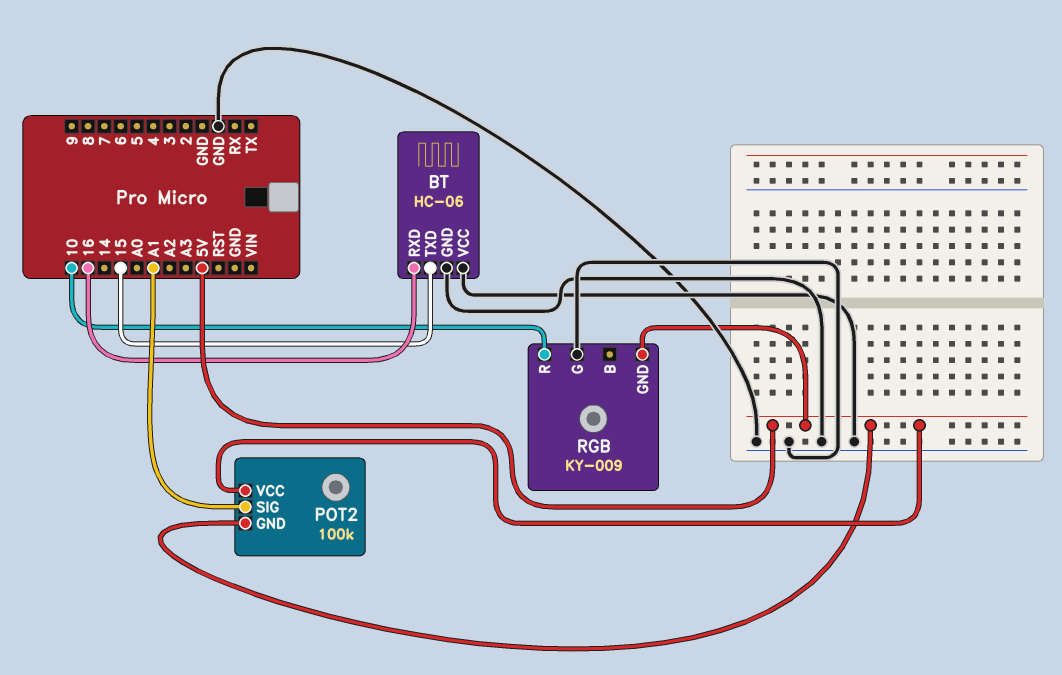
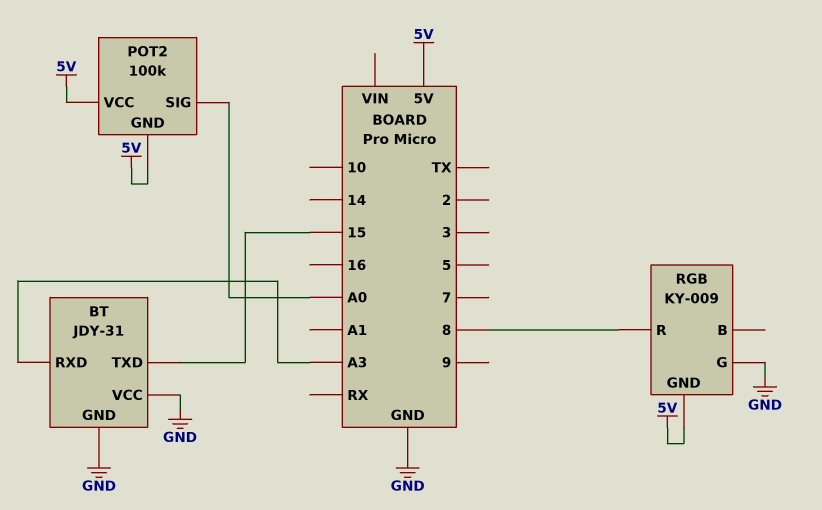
BT: HC-06 -> JDY-31
BT pin RXD: 16 -> A3
POT2 pin SIG: A1 -> A0
RGB pin R: 10 -> 8

